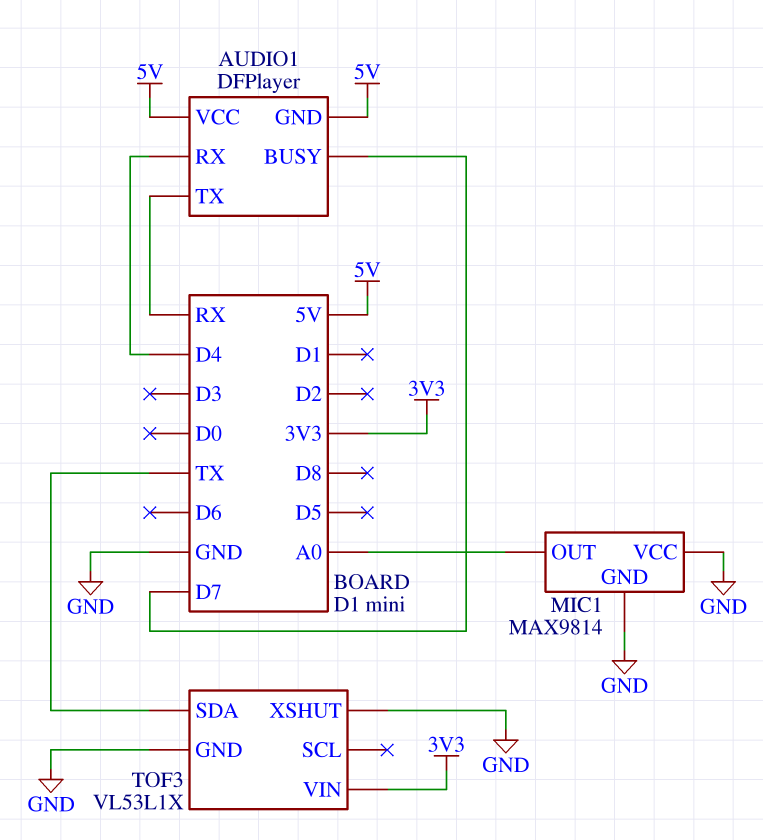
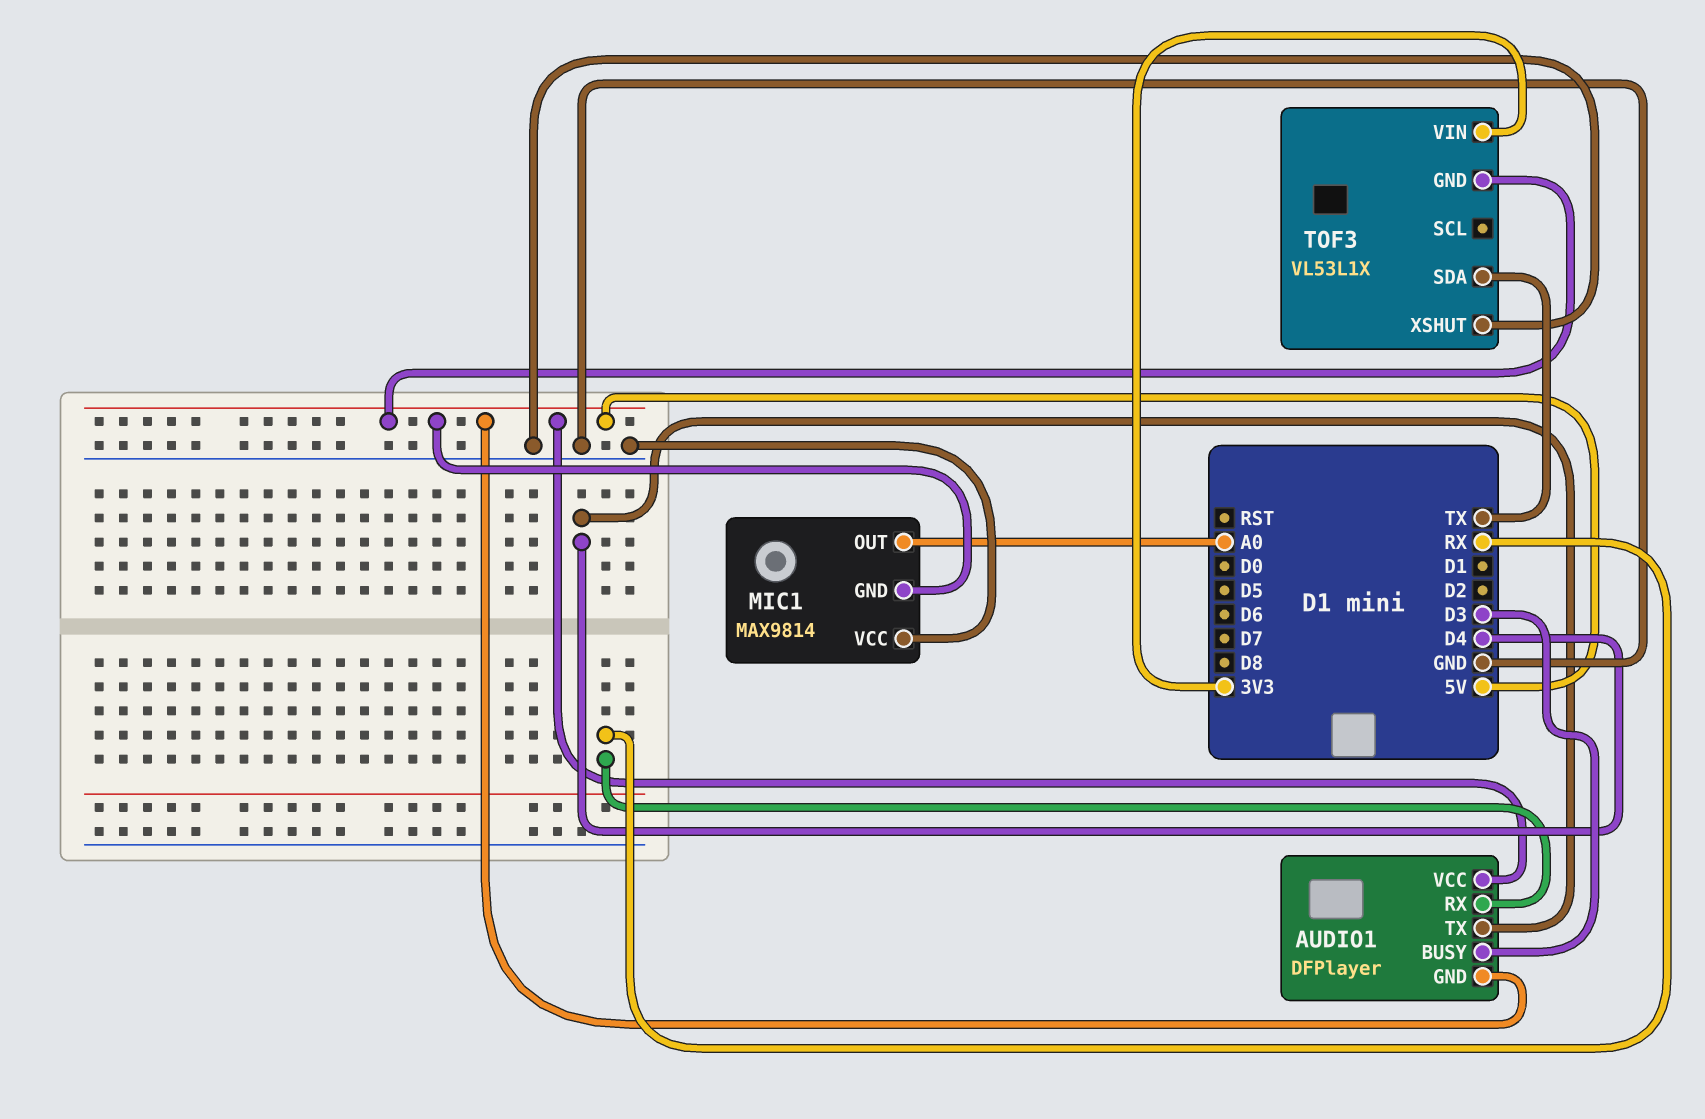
AUDIO1 pin BUSY: D7 -> D3
AUDIO1 pin RX: D4 -> RX
AUDIO1 pin TX: RX -> D4
MIC1 pin GND: GND -> 5V
TOF3 pin GND: GND -> 5V

